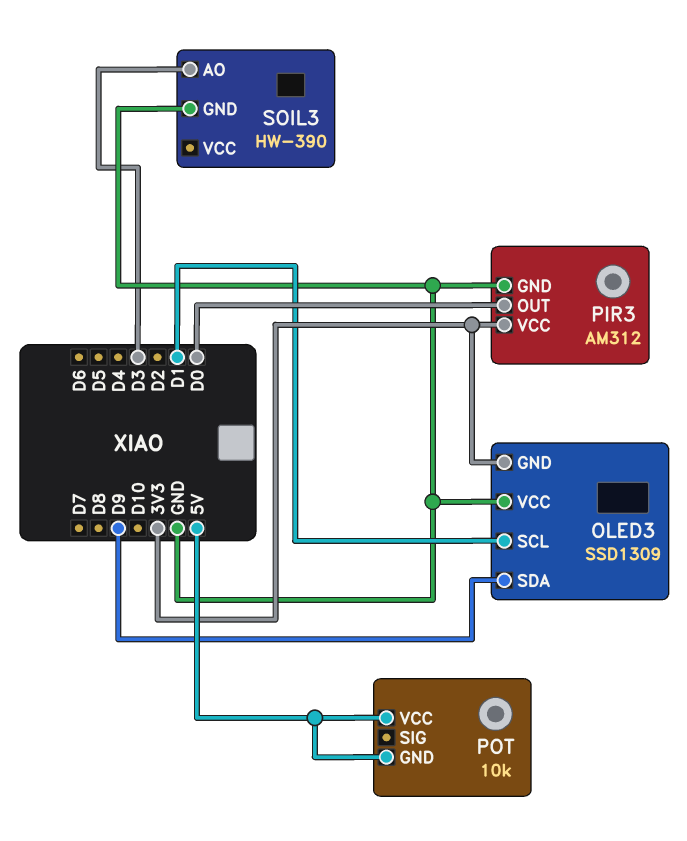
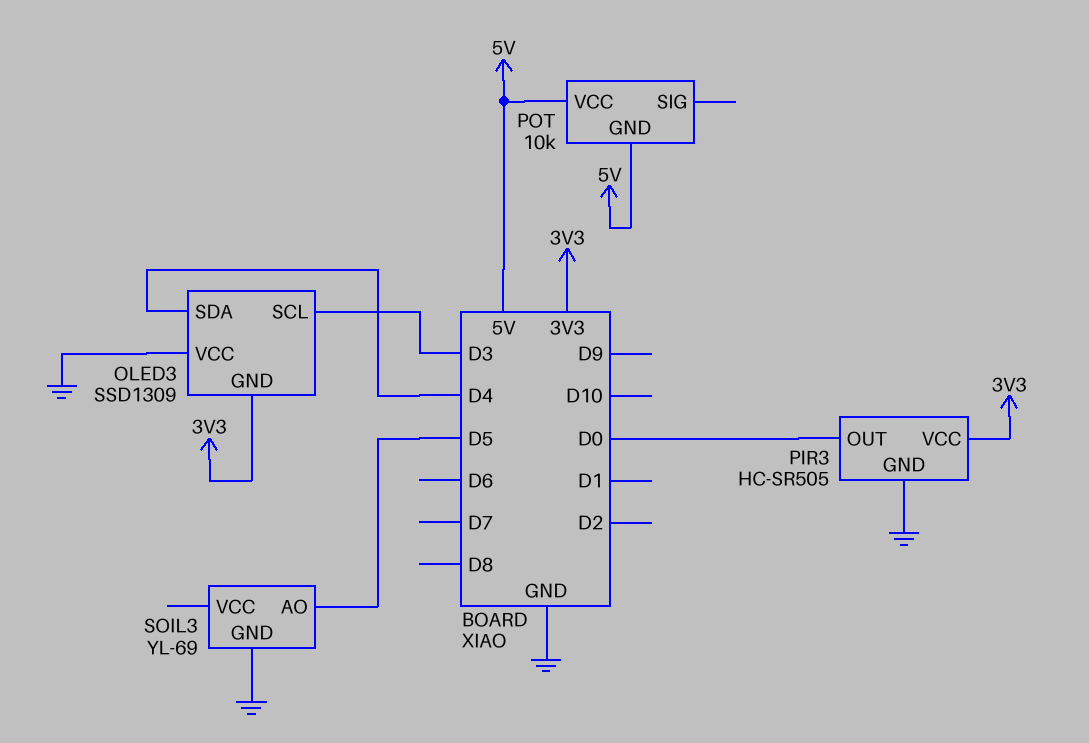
OLED3 pin SCL: D1 -> D3
OLED3 pin SDA: D9 -> D4
PIR3: AM312 -> HC-SR505
SOIL3: HW-390 -> YL-69
SOIL3 pin AO: D3 -> D5

